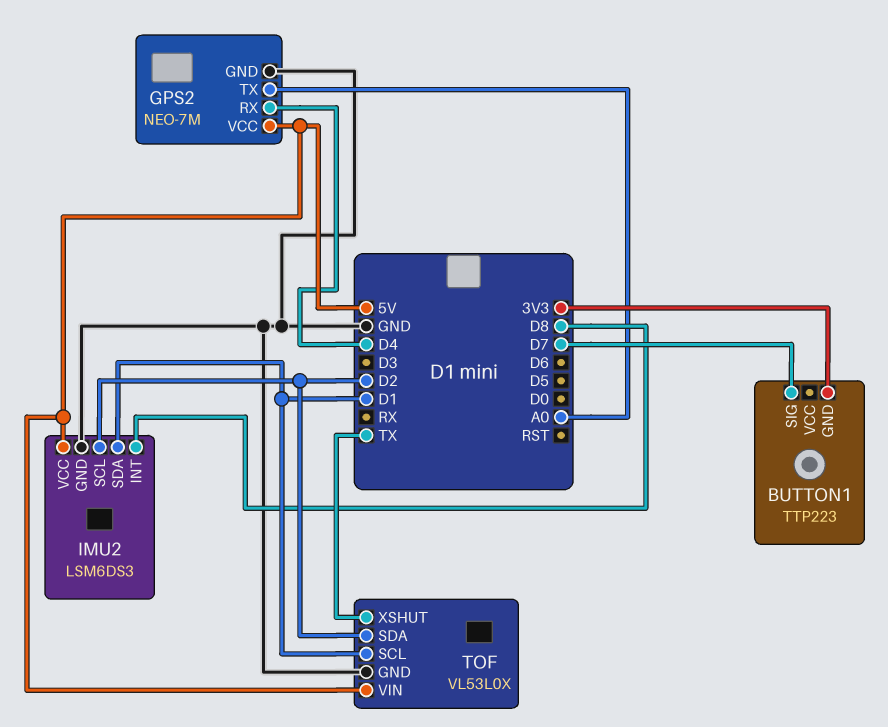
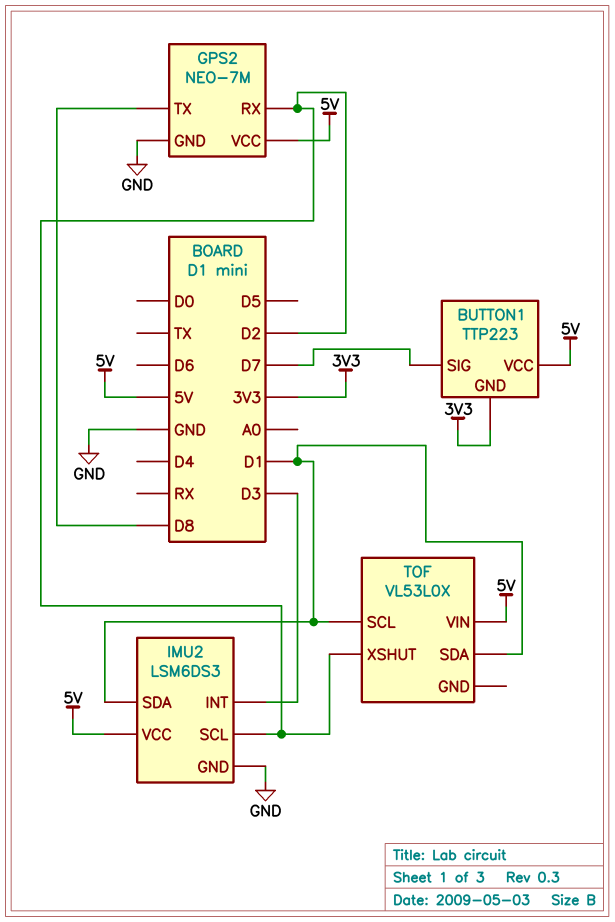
BUTTON1 pin VCC: none -> 5V
GPS2 pin RX: D4 -> D2
GPS2 pin TX: A0 -> D8
IMU2 pin INT: D8 -> D3
TOF pin GND: GND -> none
TOF pin SDA: D2 -> D1
TOF pin XSHUT: TX -> D2

